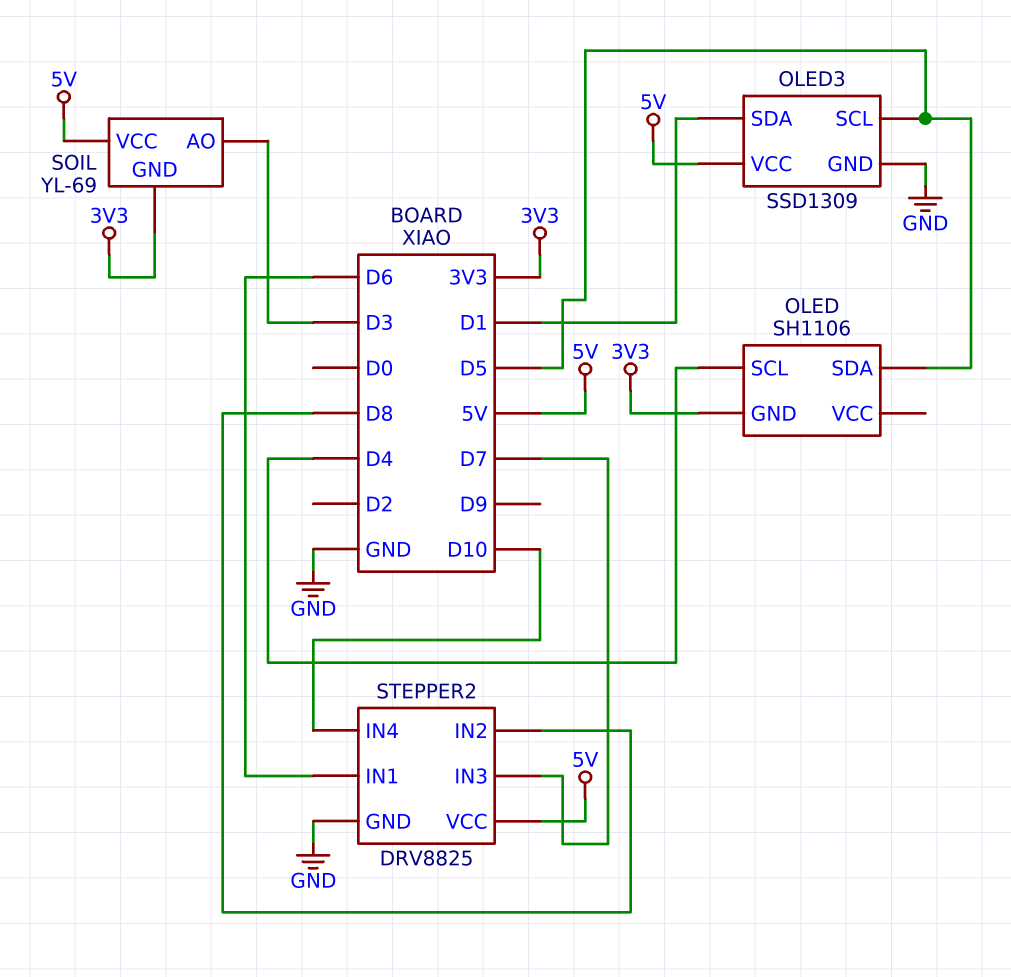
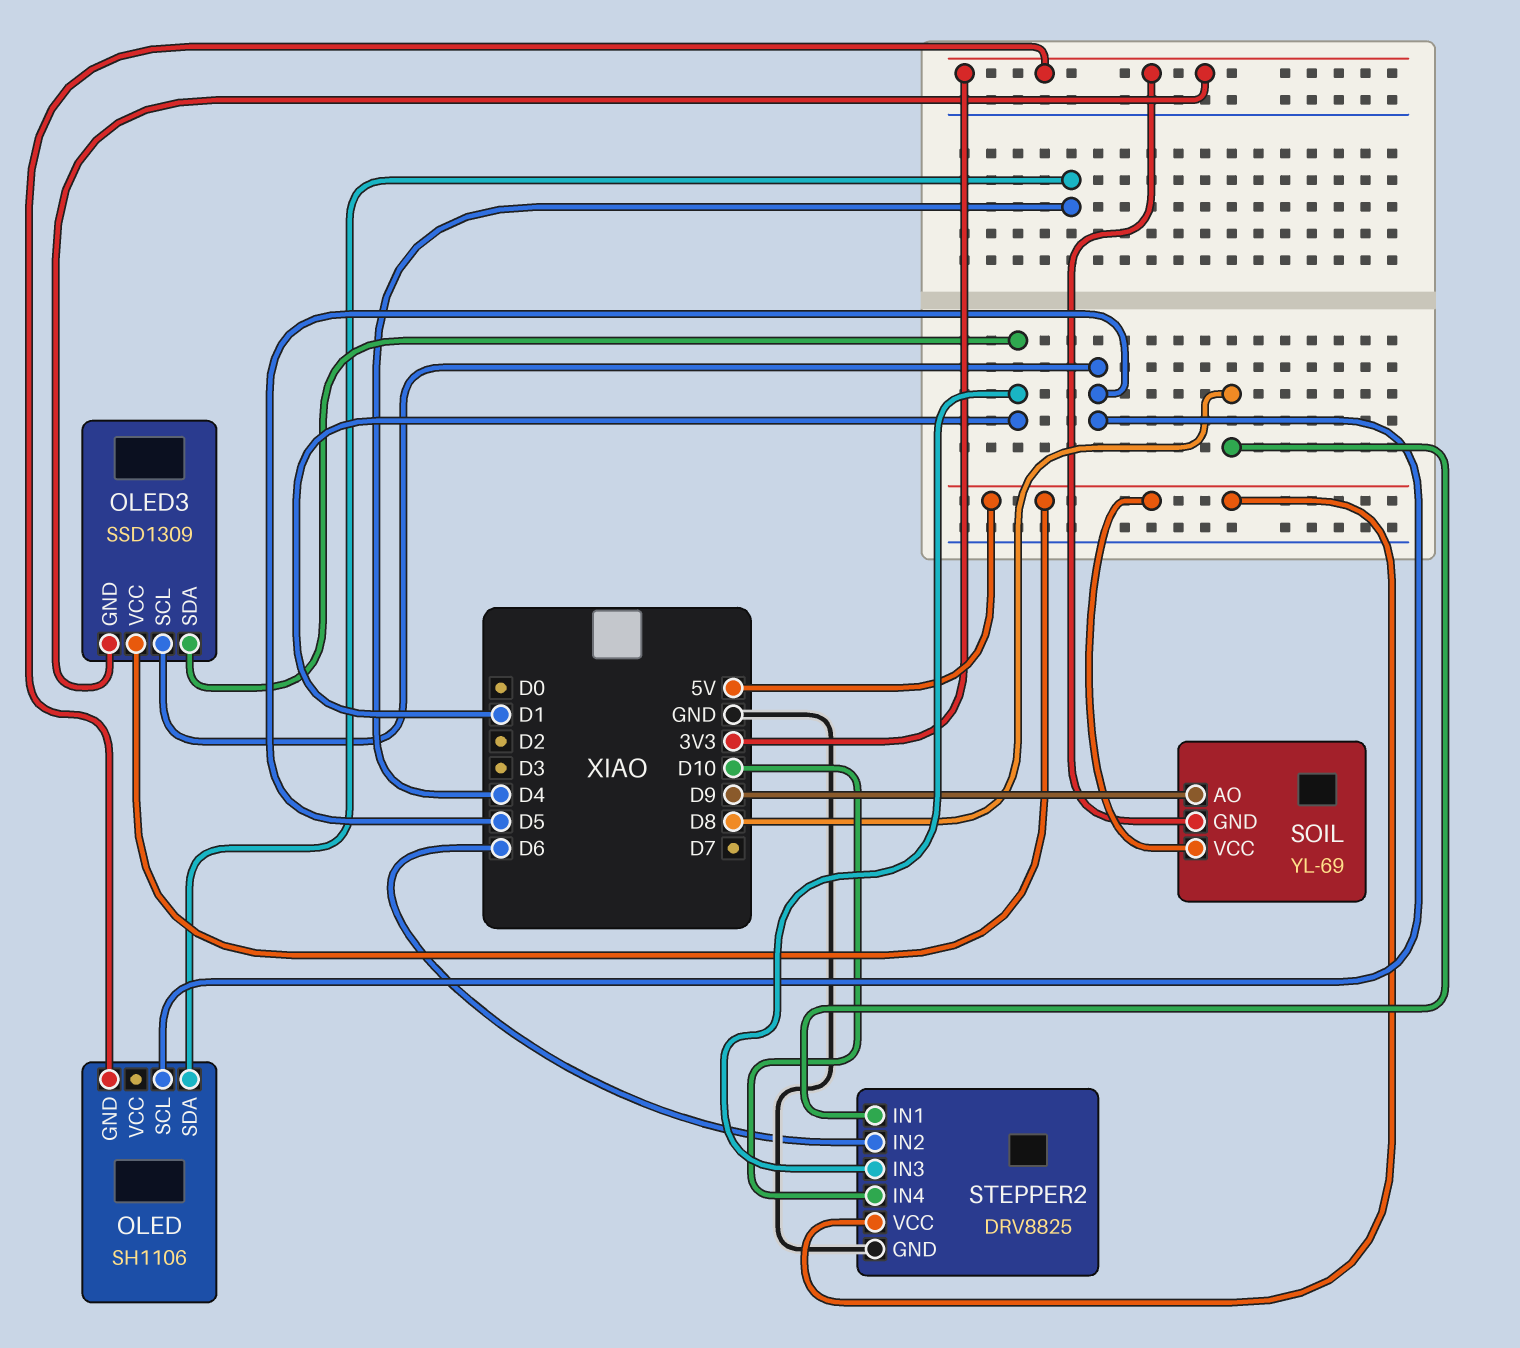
OLED pin SCL: D4 -> D5
OLED pin SDA: D5 -> D4
OLED3 pin GND: GND -> 3V3
SOIL pin AO: D3 -> D9
STEPPER2 pin IN1: D6 -> D8
STEPPER2 pin IN2: D8 -> D6
STEPPER2 pin IN3: D7 -> D1

